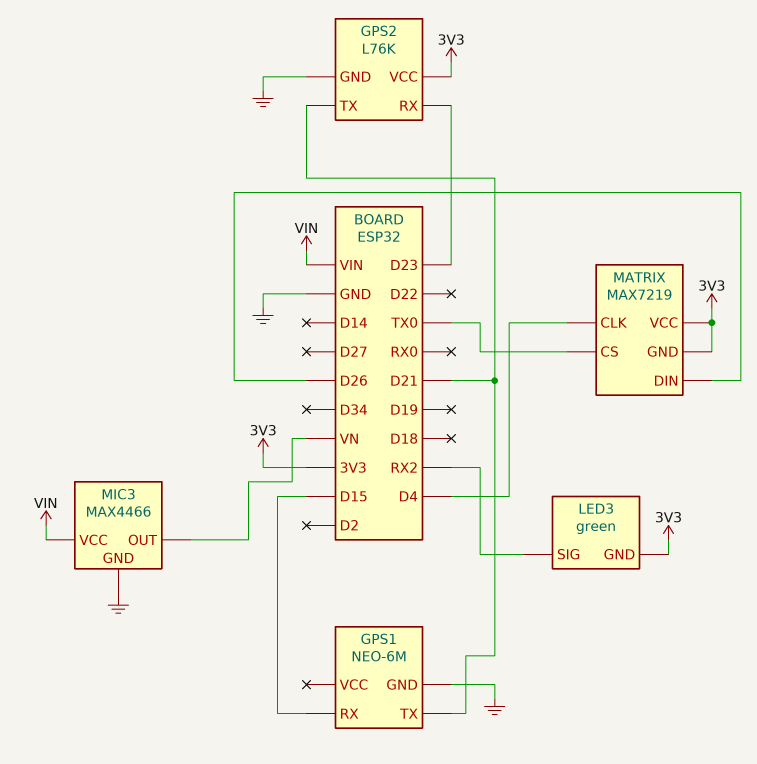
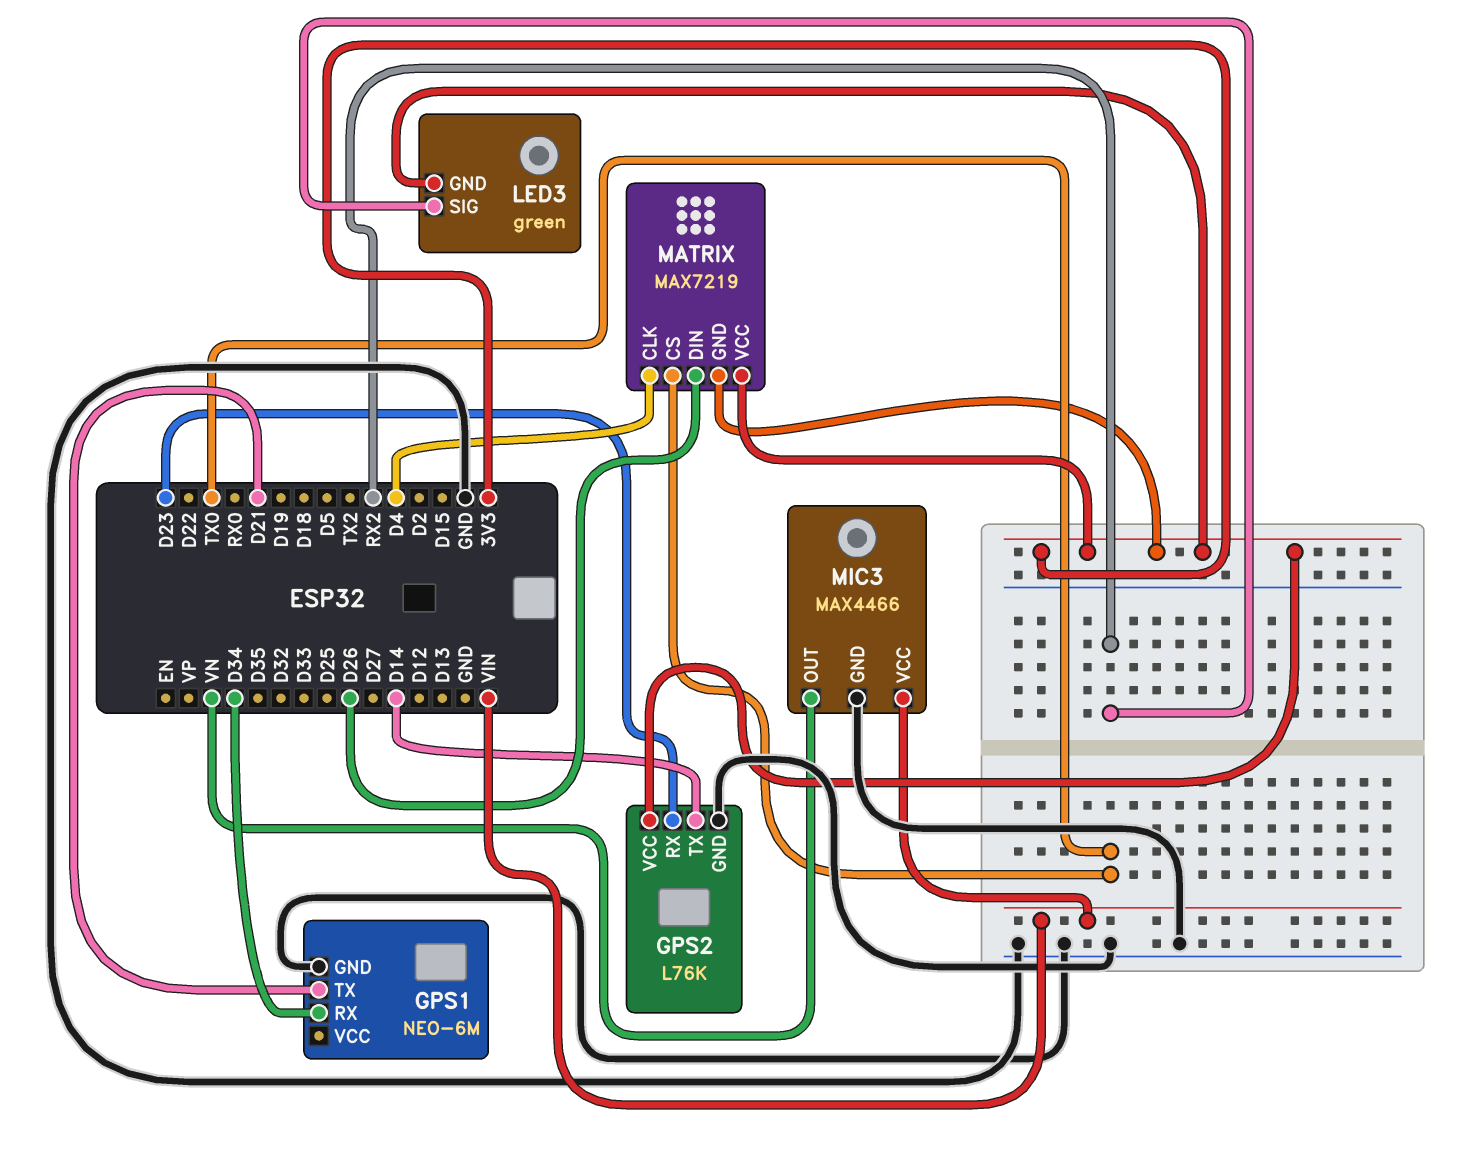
GPS1 pin RX: D15 -> D34
GPS2 pin TX: D21 -> D14

